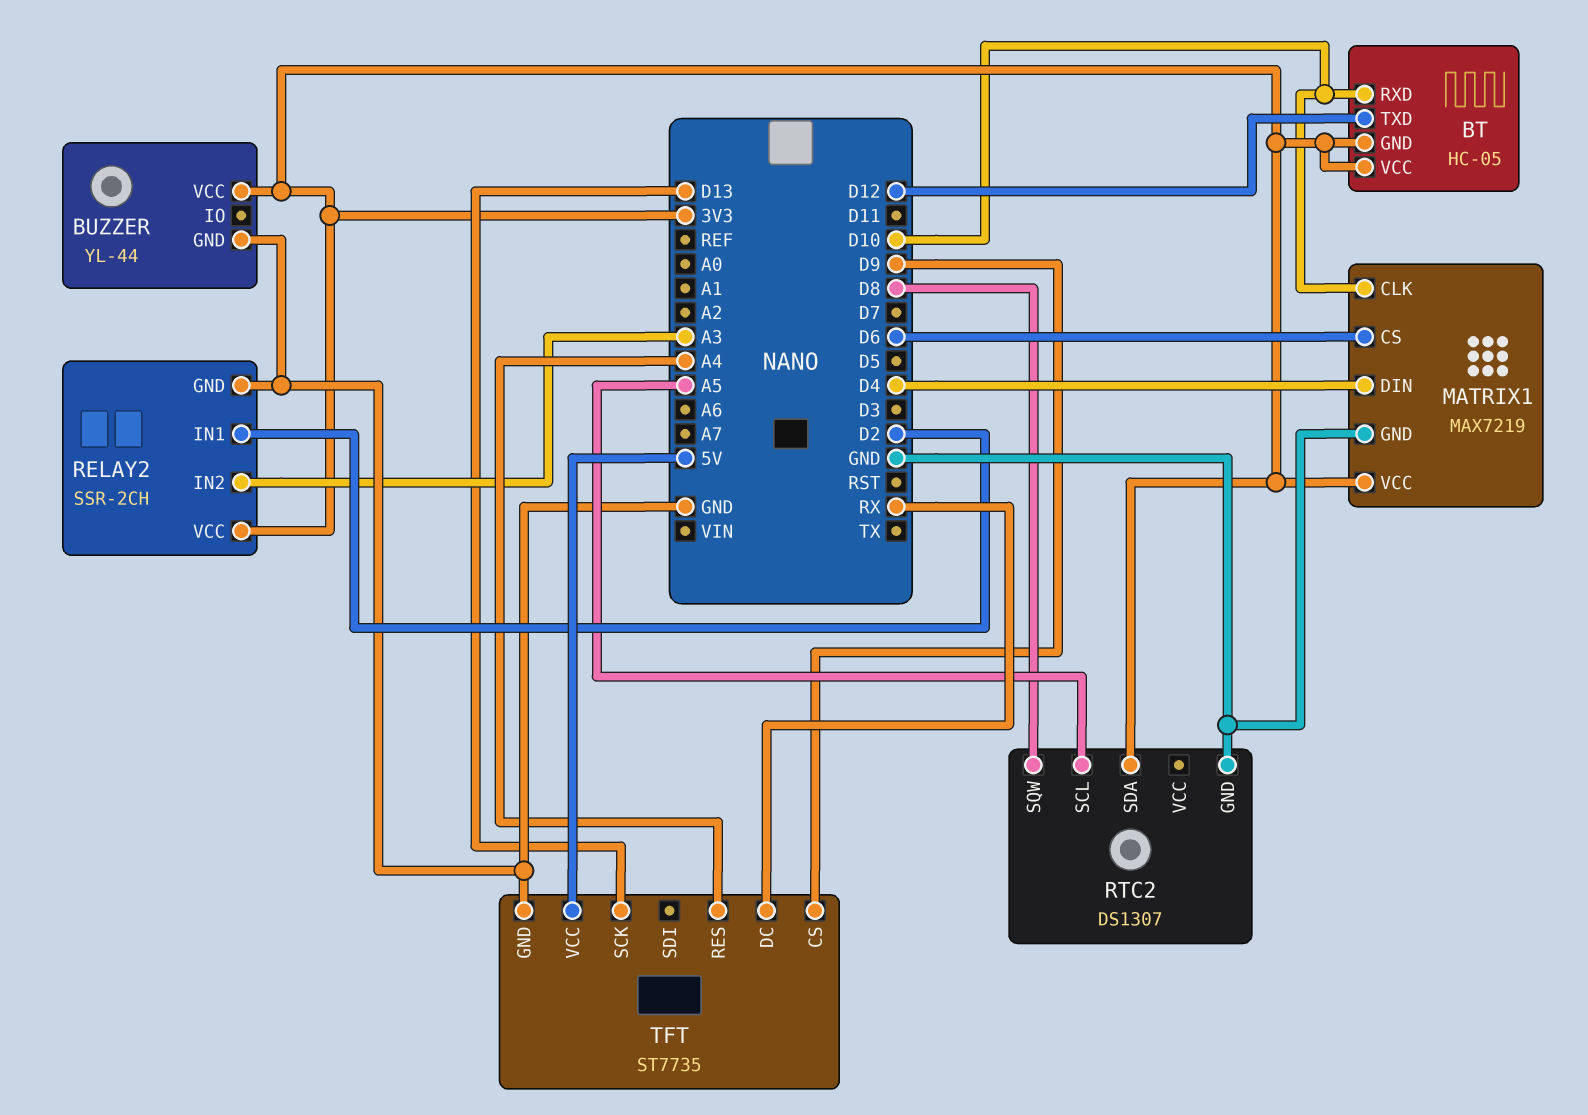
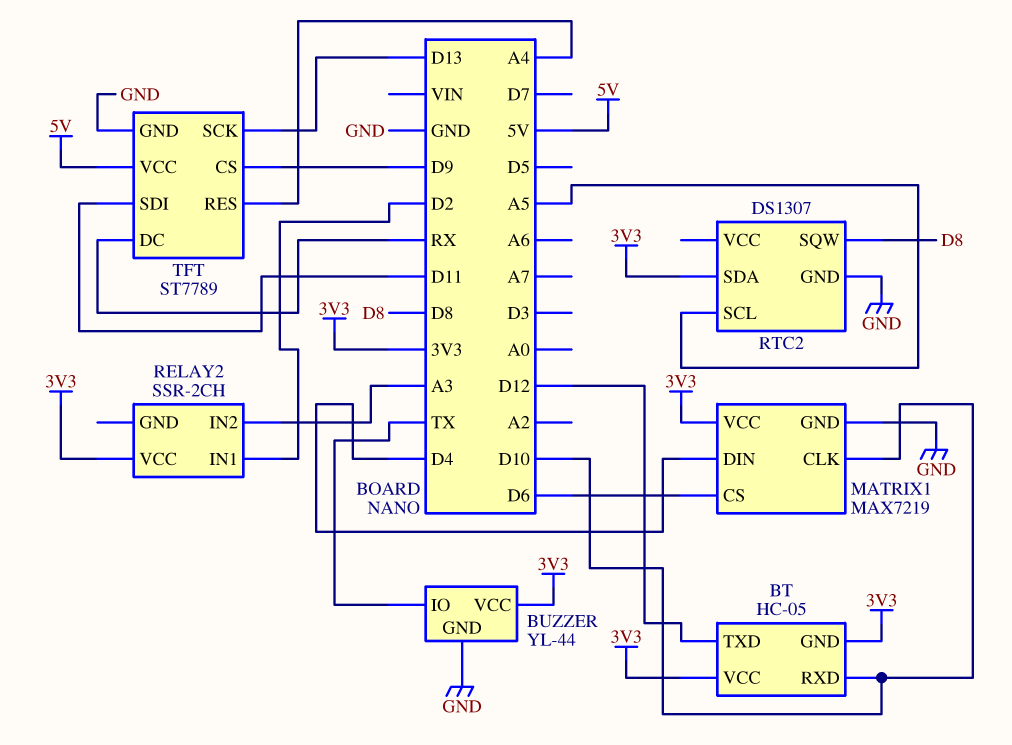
BUZZER pin IO: none -> TX
RELAY2 pin GND: GND -> none
TFT: ST7735 -> ST7789
TFT pin SDI: none -> D11

